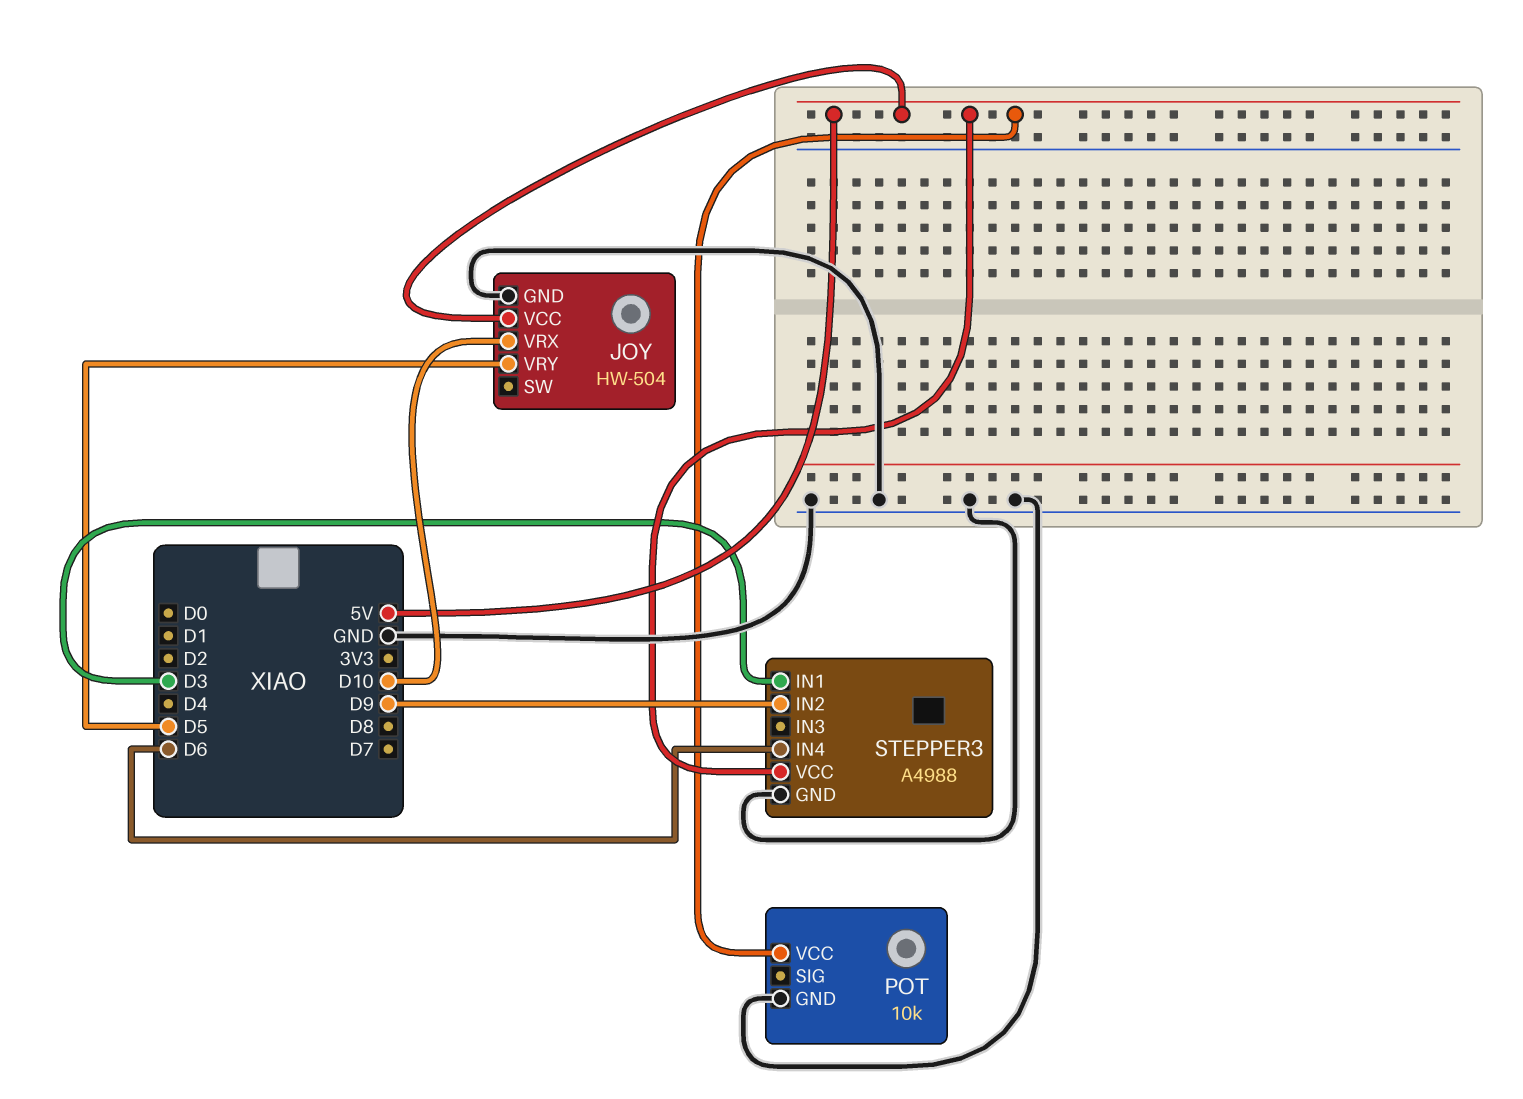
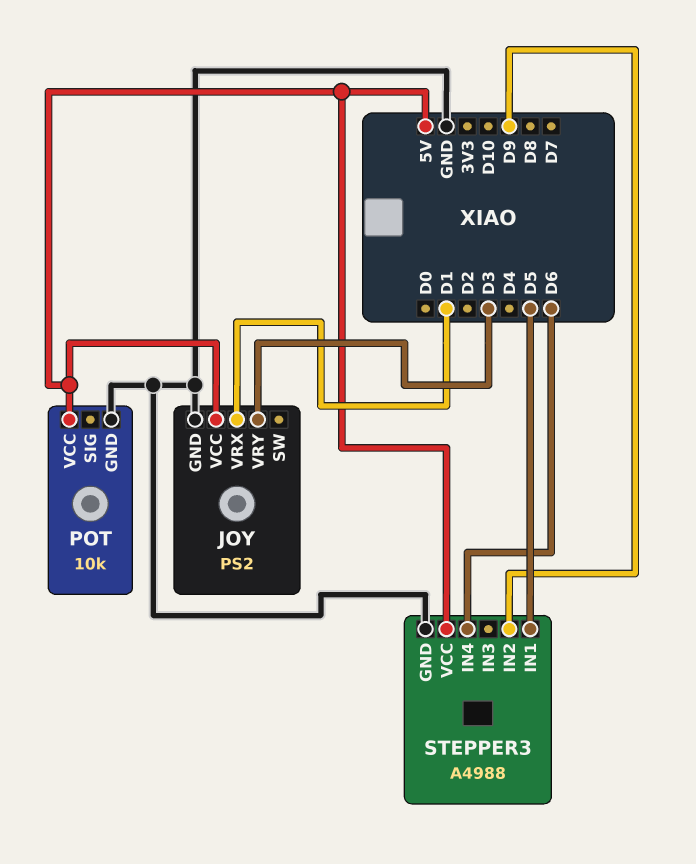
JOY: HW-504 -> PS2
JOY pin VRX: D10 -> D1
JOY pin VRY: D5 -> D3
STEPPER3 pin IN1: D3 -> D5

